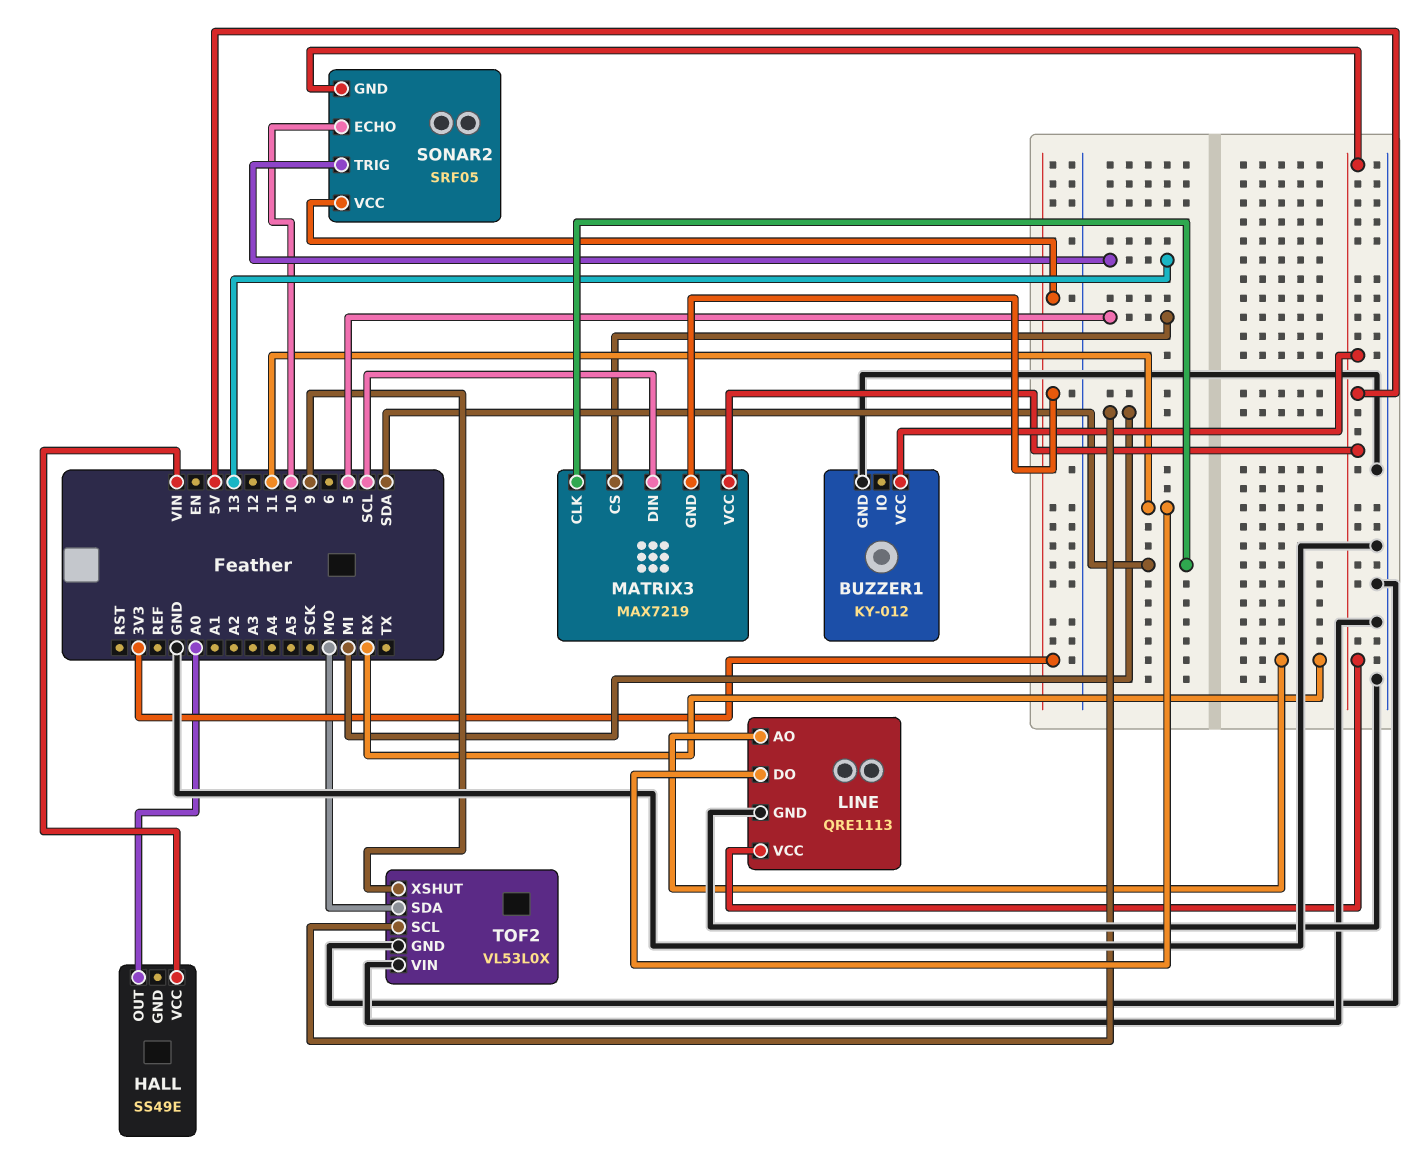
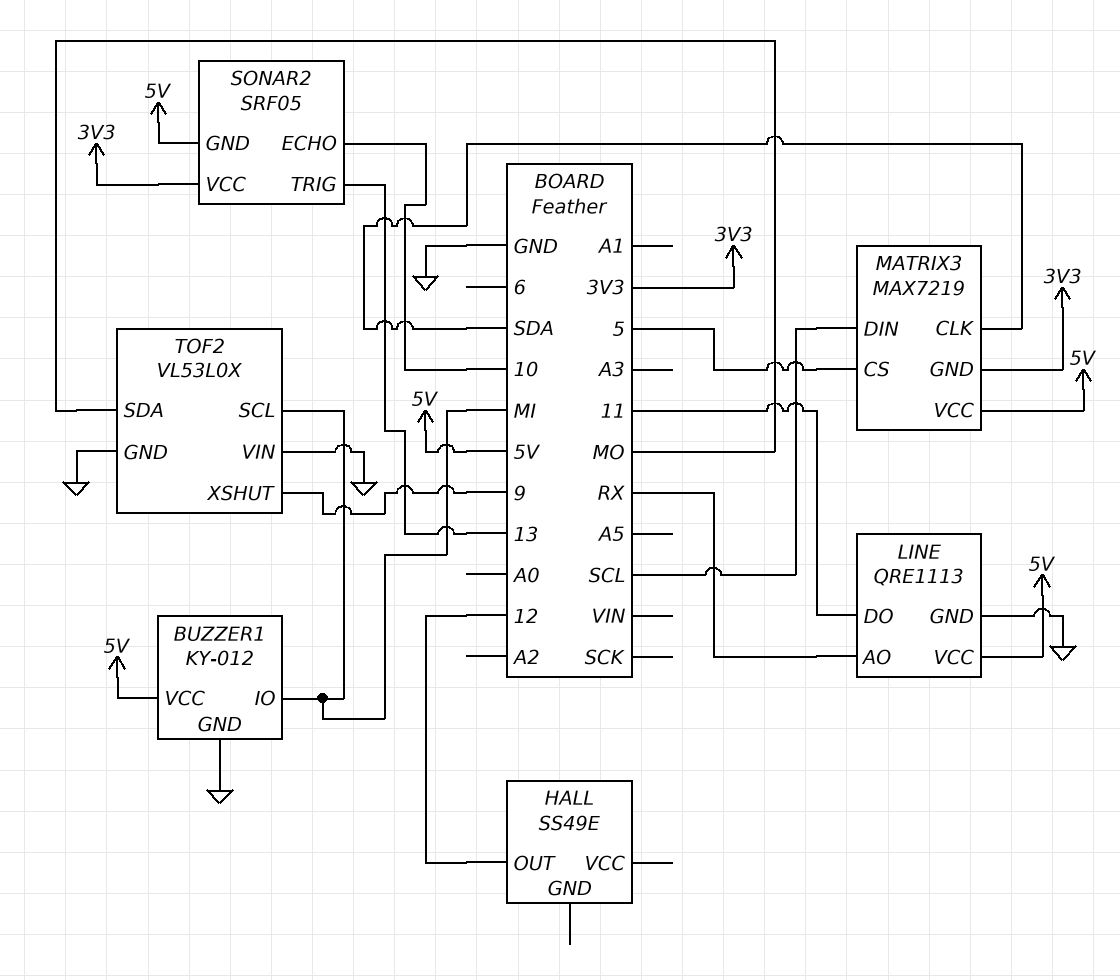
BUZZER1 pin IO: none -> MI
HALL pin OUT: A0 -> 12
HALL pin VCC: VIN -> none

